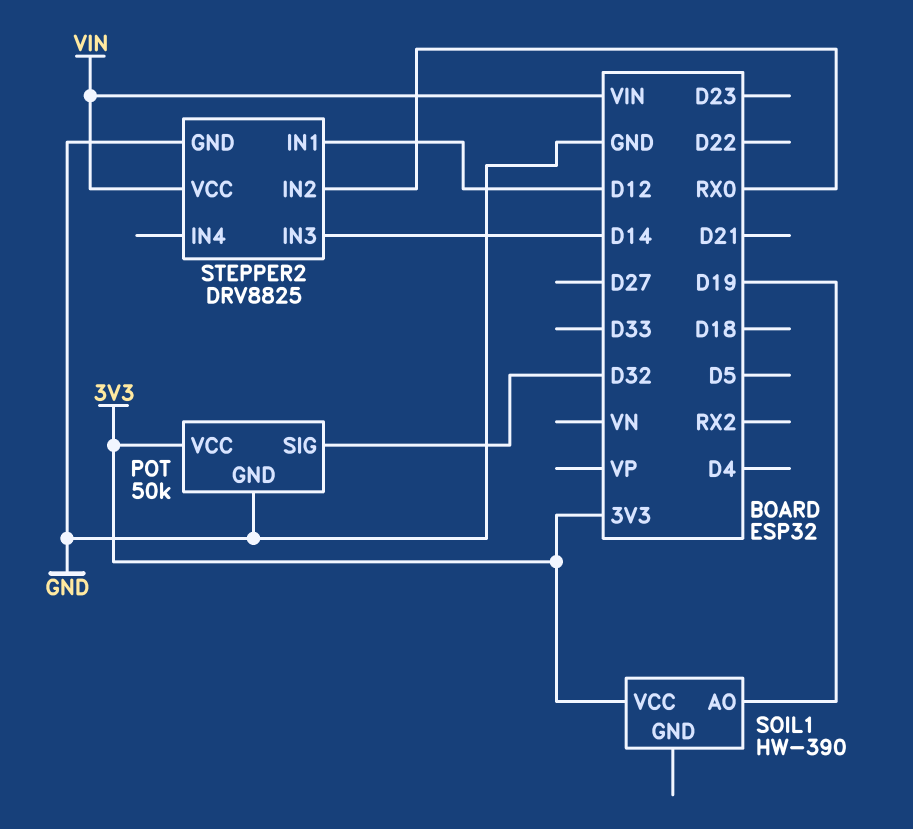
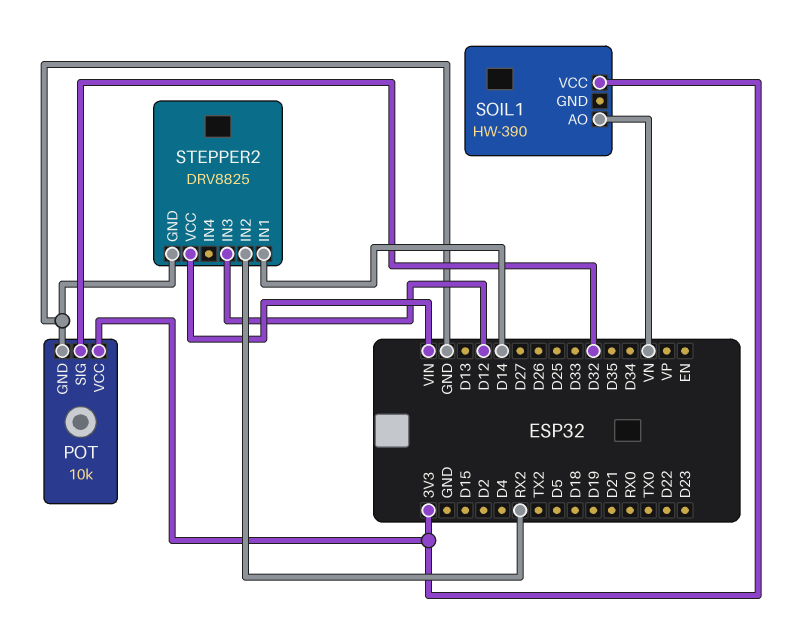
POT: 50k -> 10k
SOIL1 pin AO: D19 -> VN
STEPPER2 pin IN1: D12 -> D14
STEPPER2 pin IN2: RX0 -> RX2
STEPPER2 pin IN3: D14 -> D12

